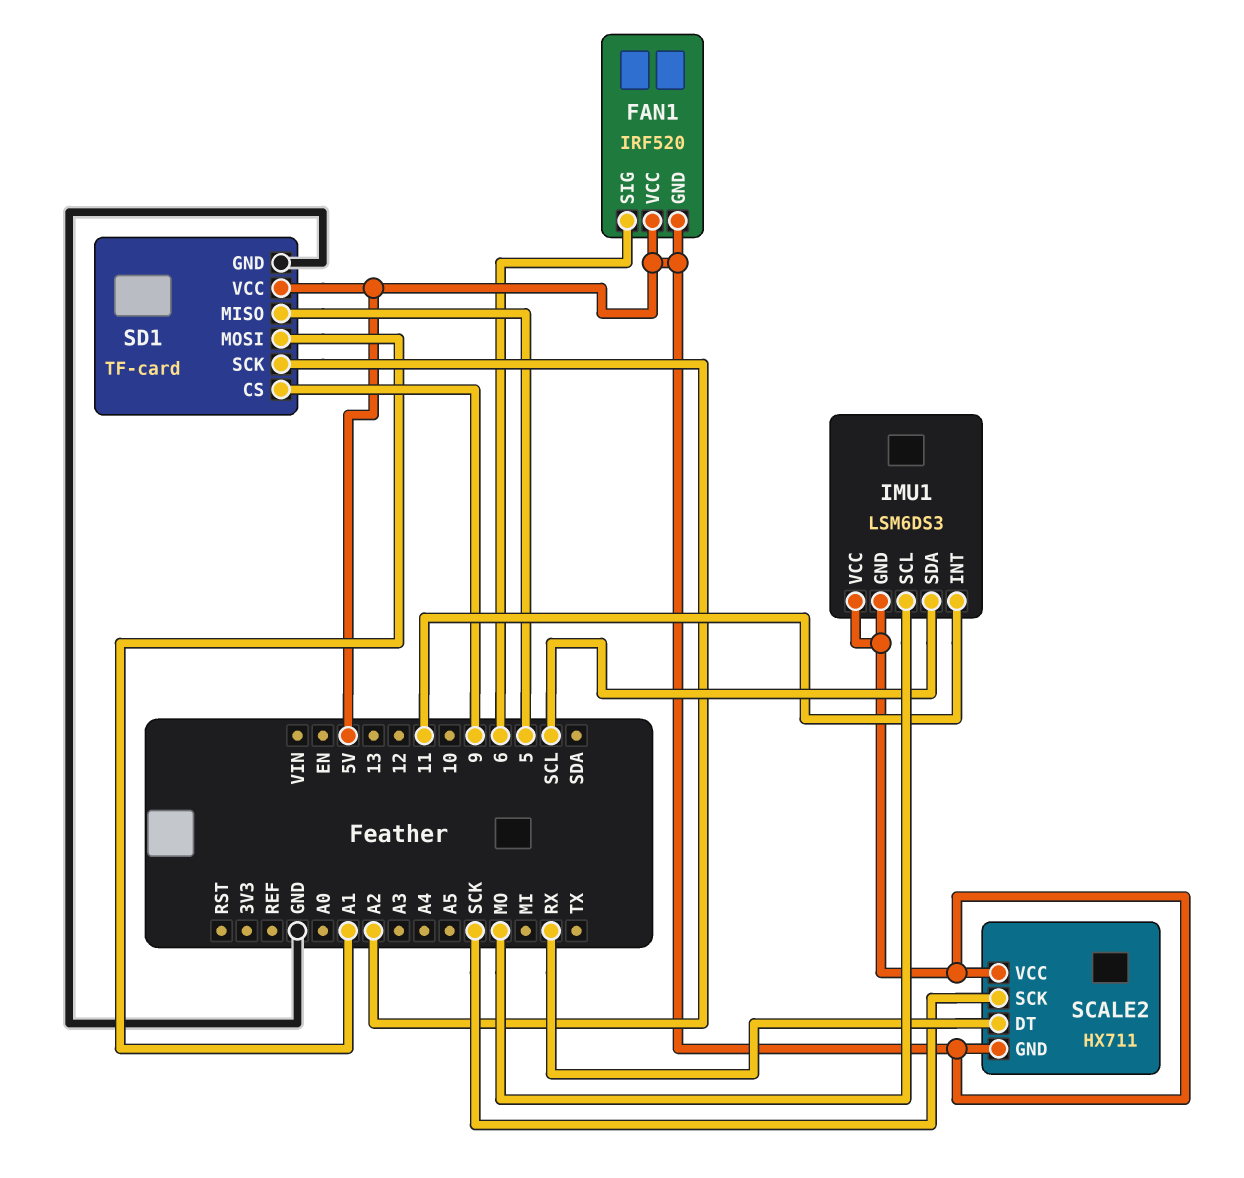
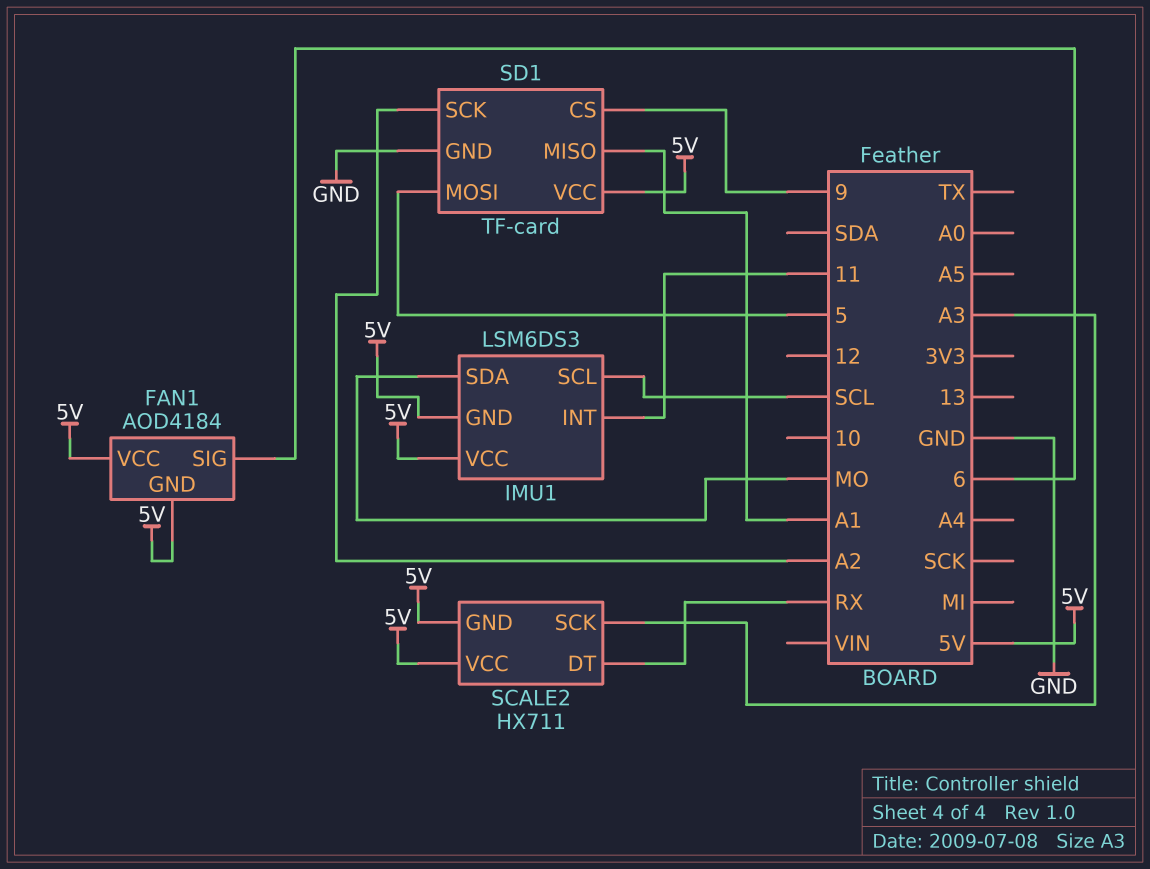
FAN1: IRF520 -> AOD4184
IMU1 pin SCL: MO -> SCL
IMU1 pin SDA: SCL -> MO
SCALE2 pin SCK: SCK -> A3
SD1 pin MISO: 5 -> A1
SD1 pin MOSI: A1 -> 5

